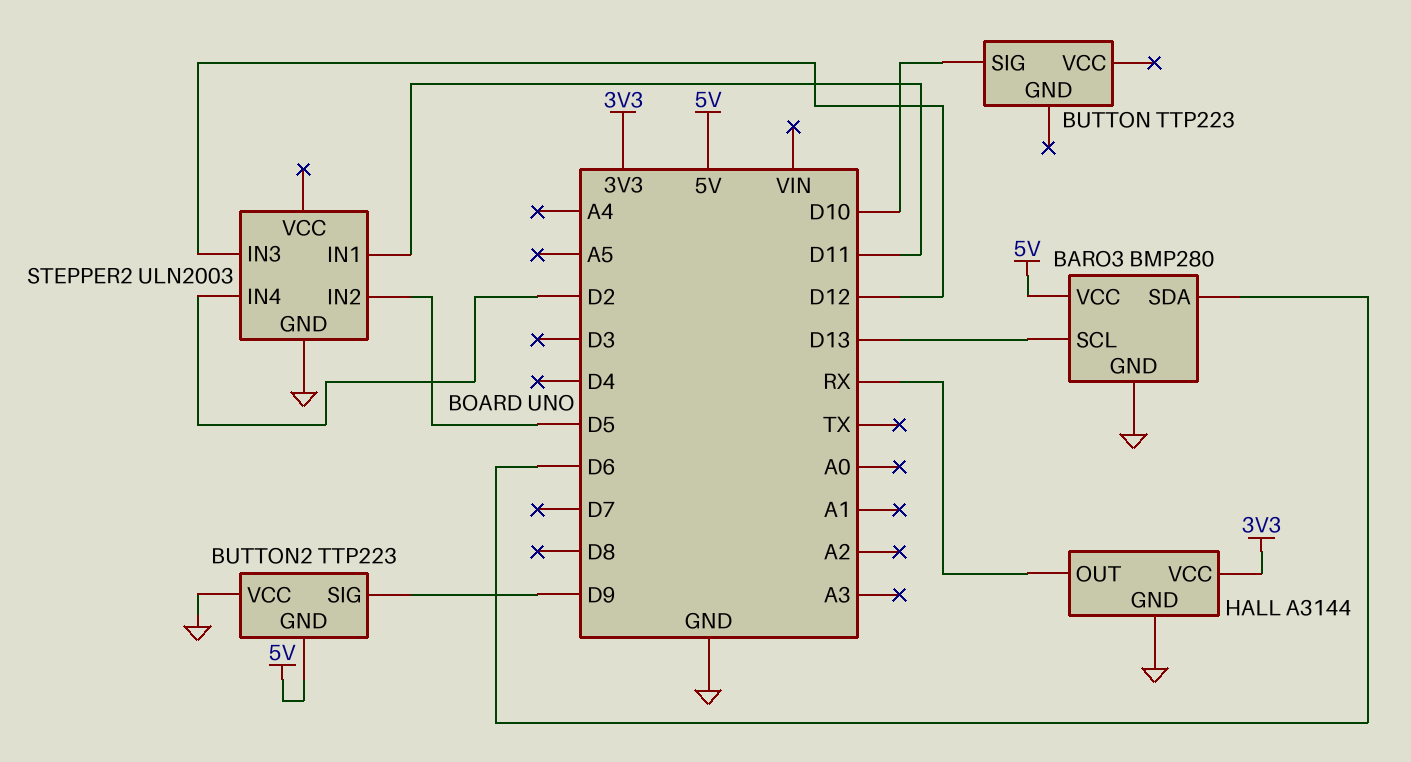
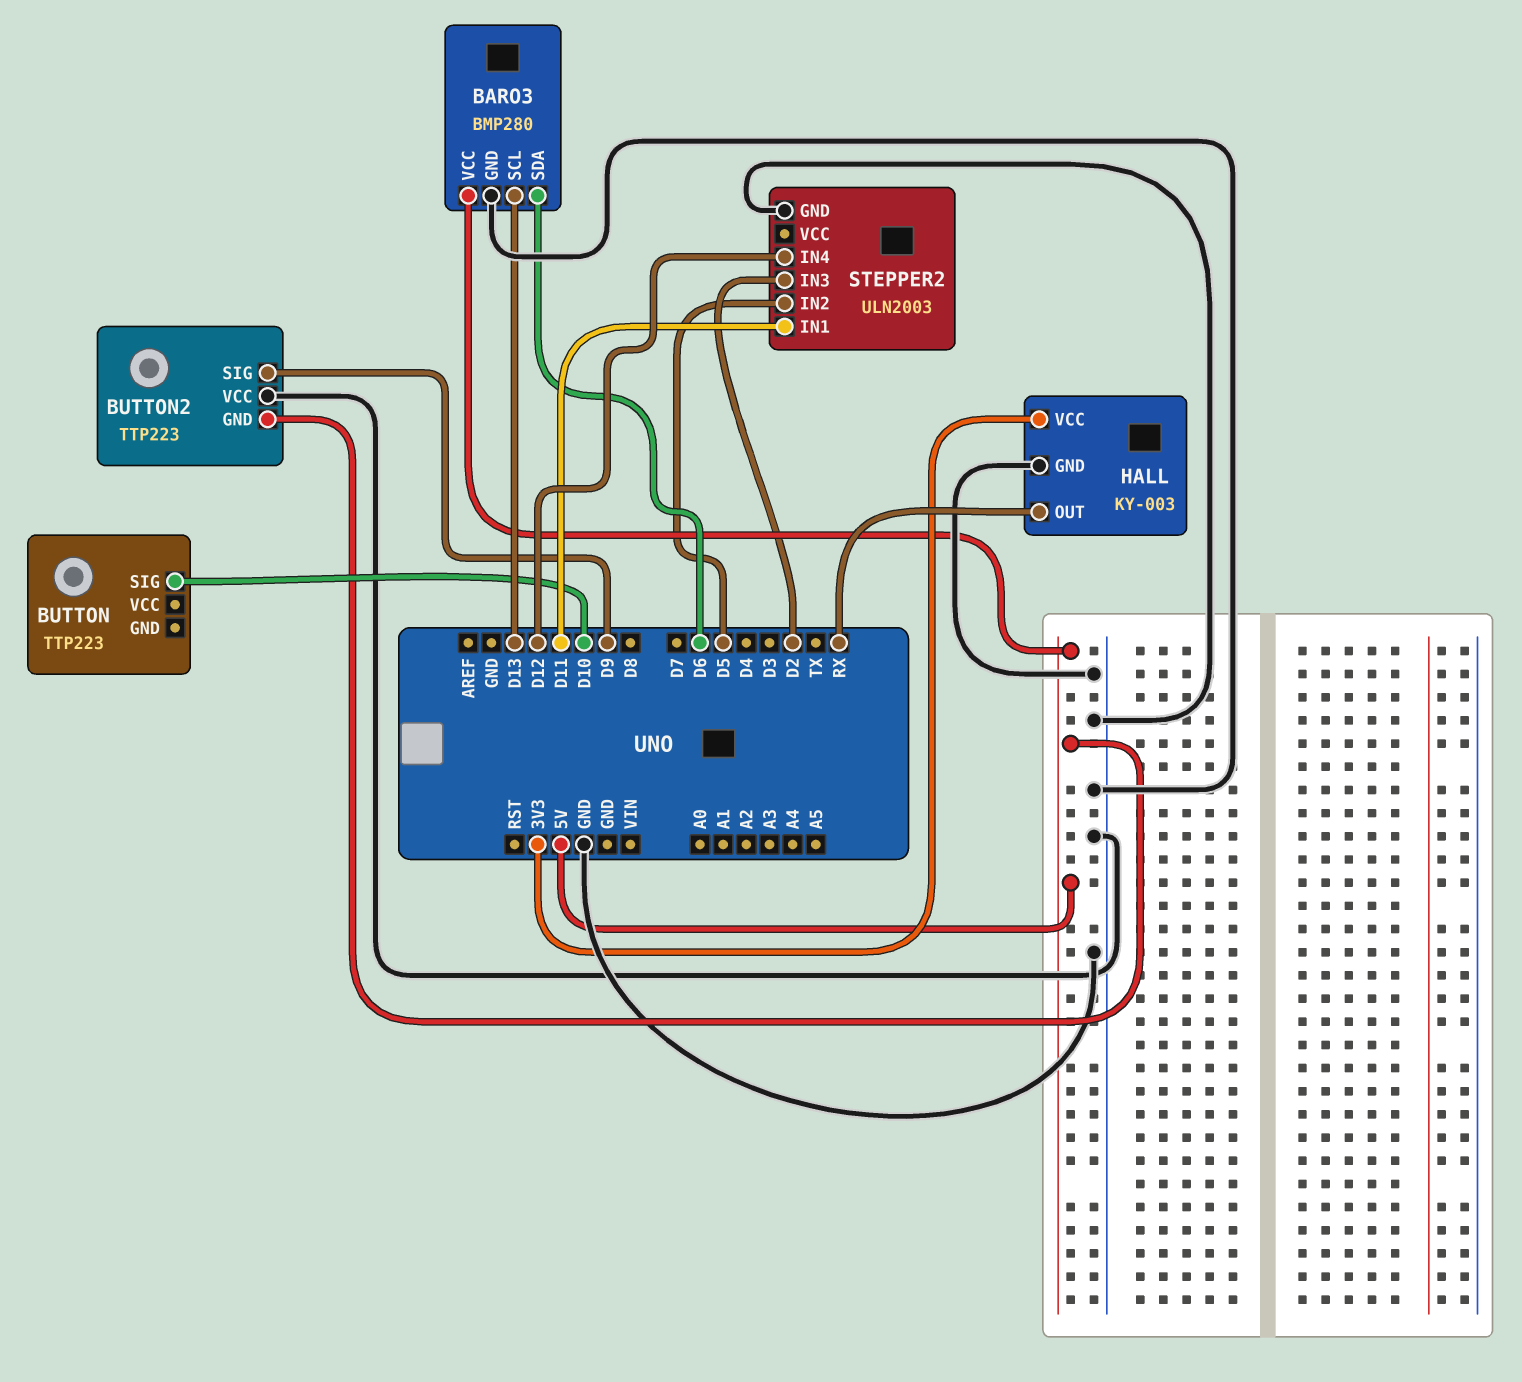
HALL: A3144 -> KY-003
STEPPER2 pin IN3: D12 -> D2
STEPPER2 pin IN4: D2 -> D12

